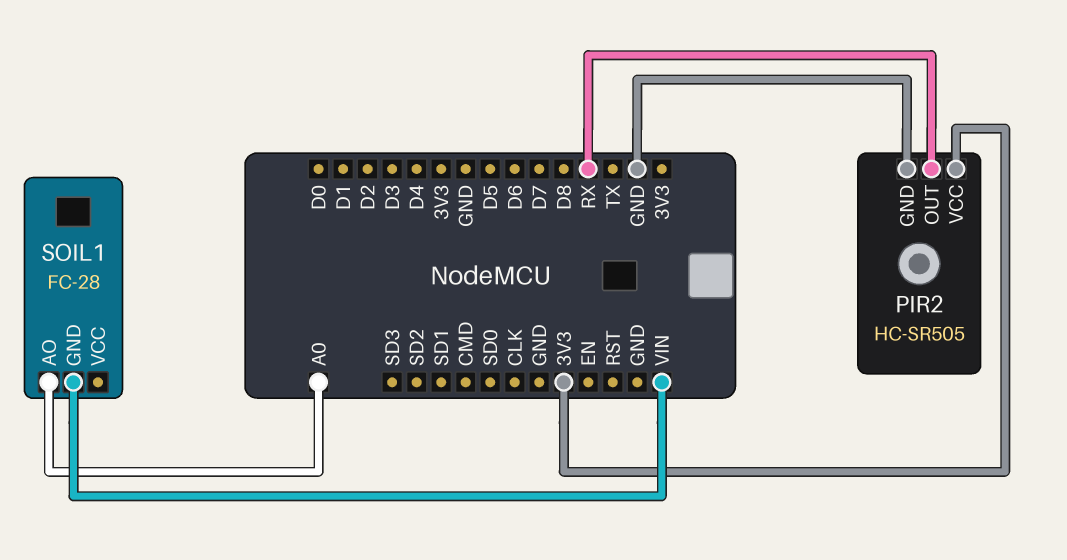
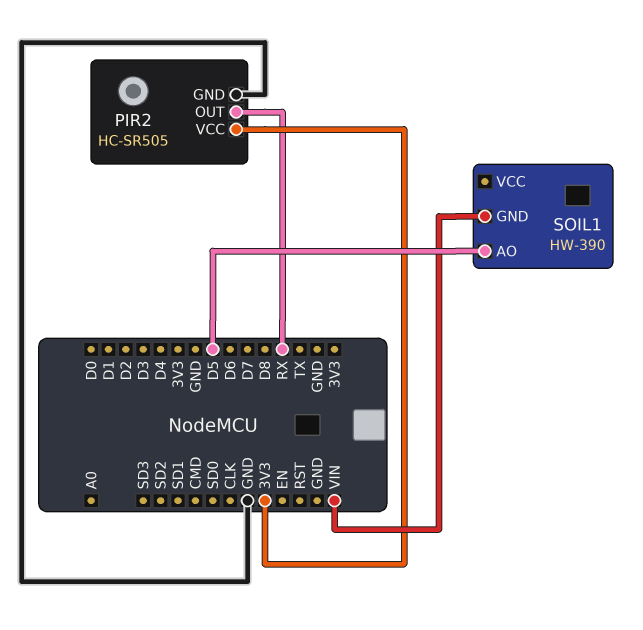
SOIL1: FC-28 -> HW-390
SOIL1 pin AO: A0 -> D5

